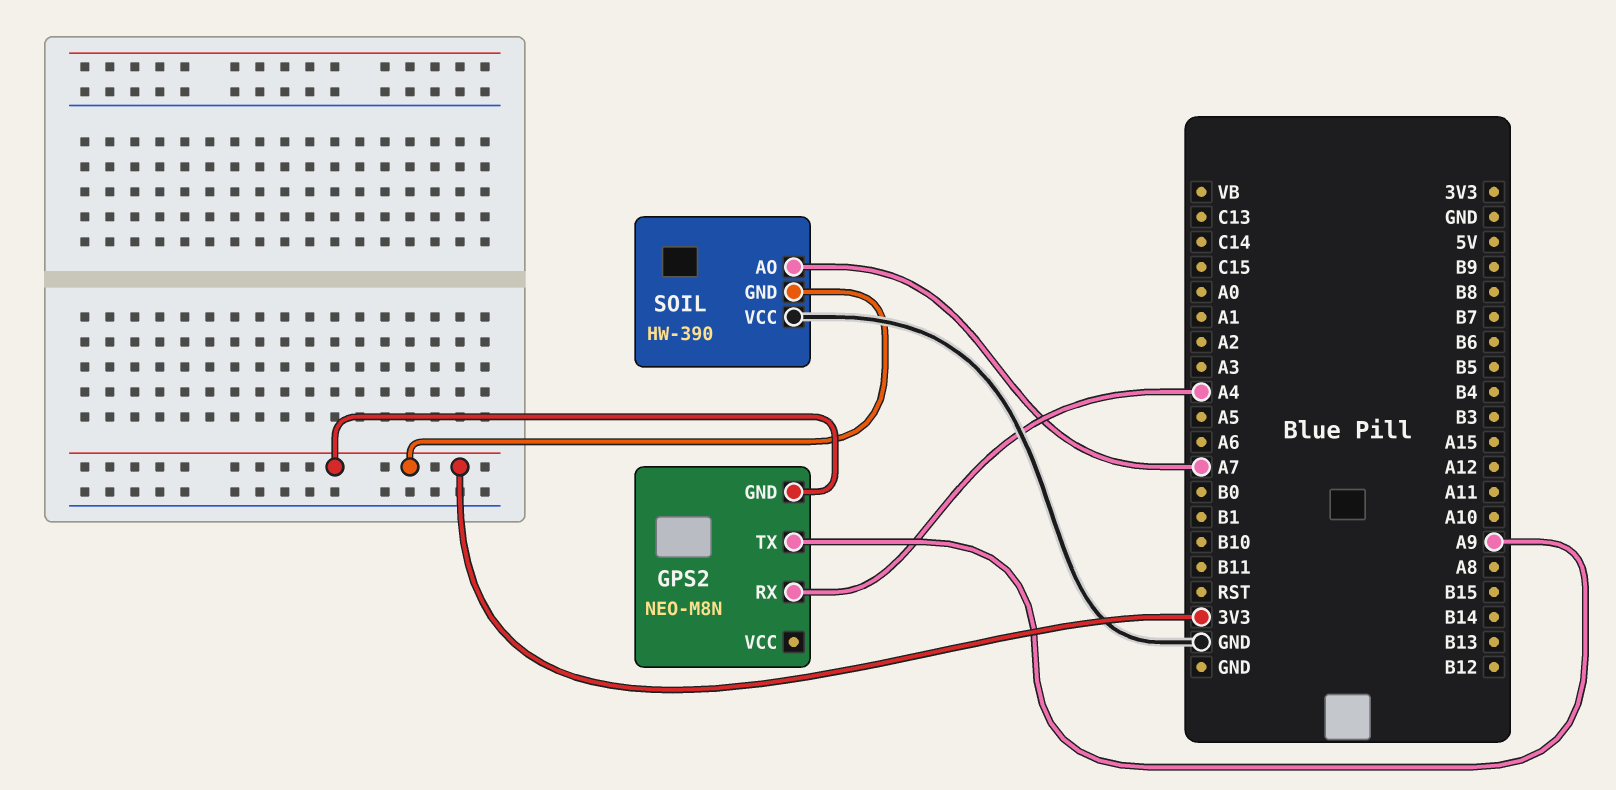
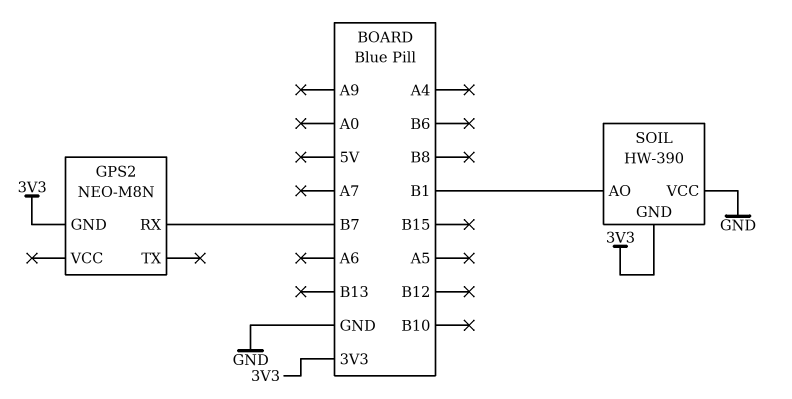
GPS2 pin RX: A4 -> B7
GPS2 pin TX: A9 -> none
SOIL pin AO: A7 -> B1

